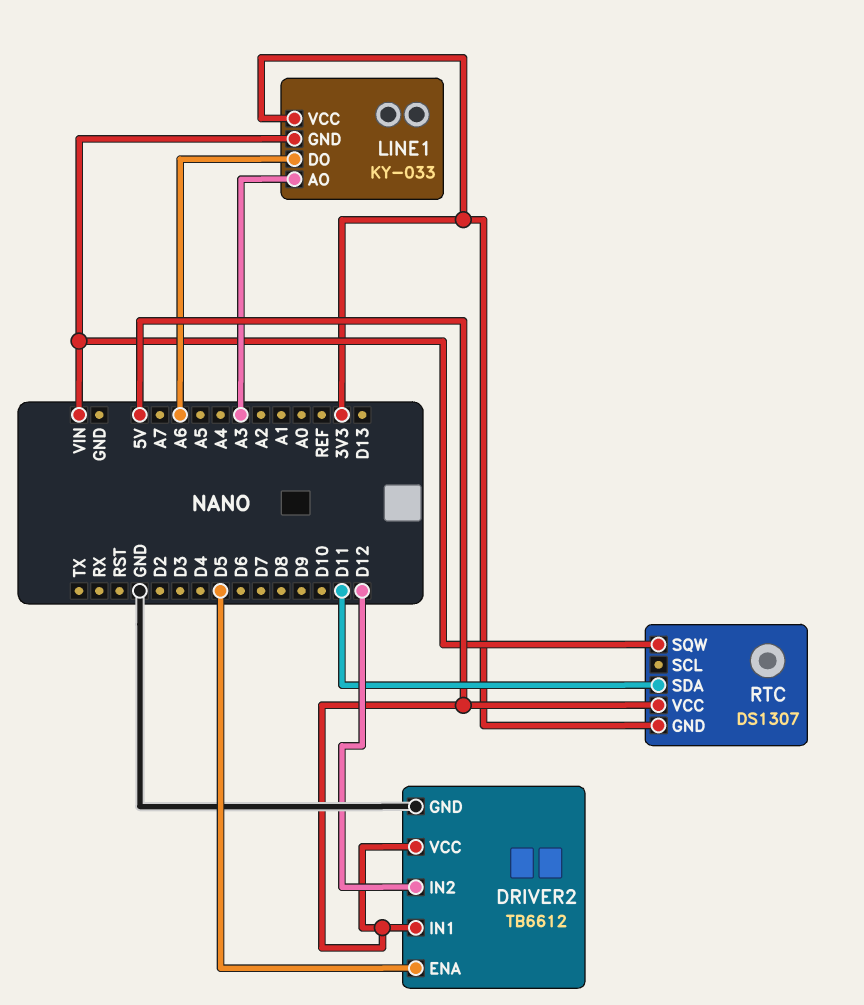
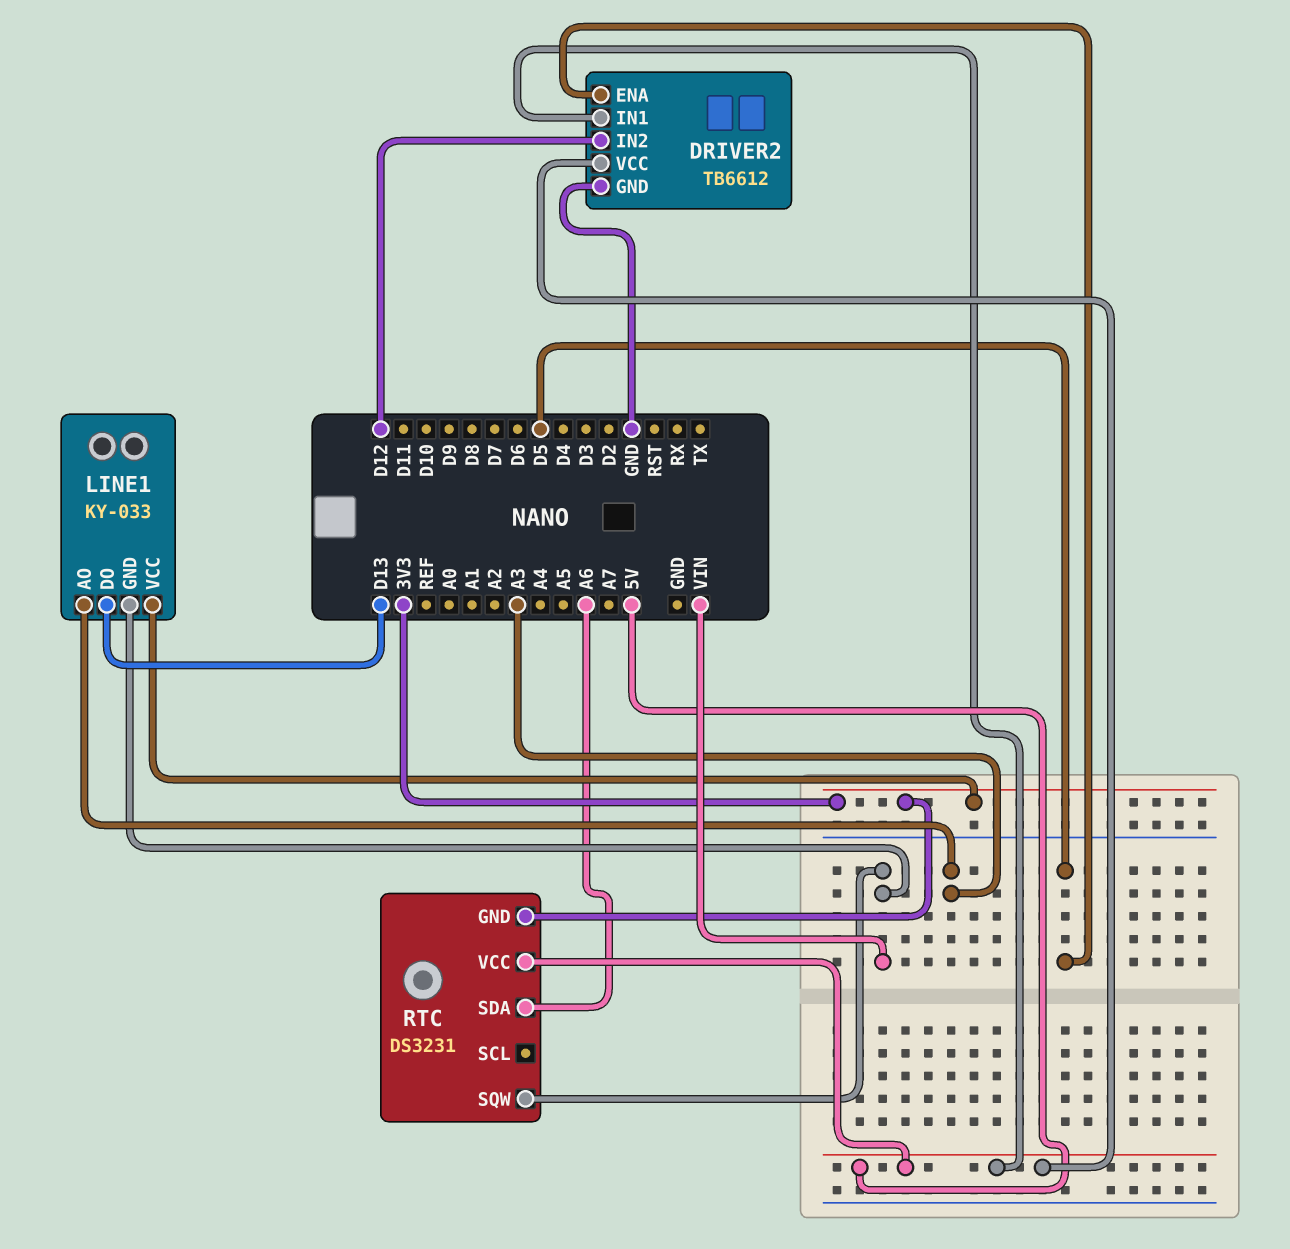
LINE1 pin DO: A6 -> D13
RTC: DS1307 -> DS3231
RTC pin SDA: D11 -> A6

